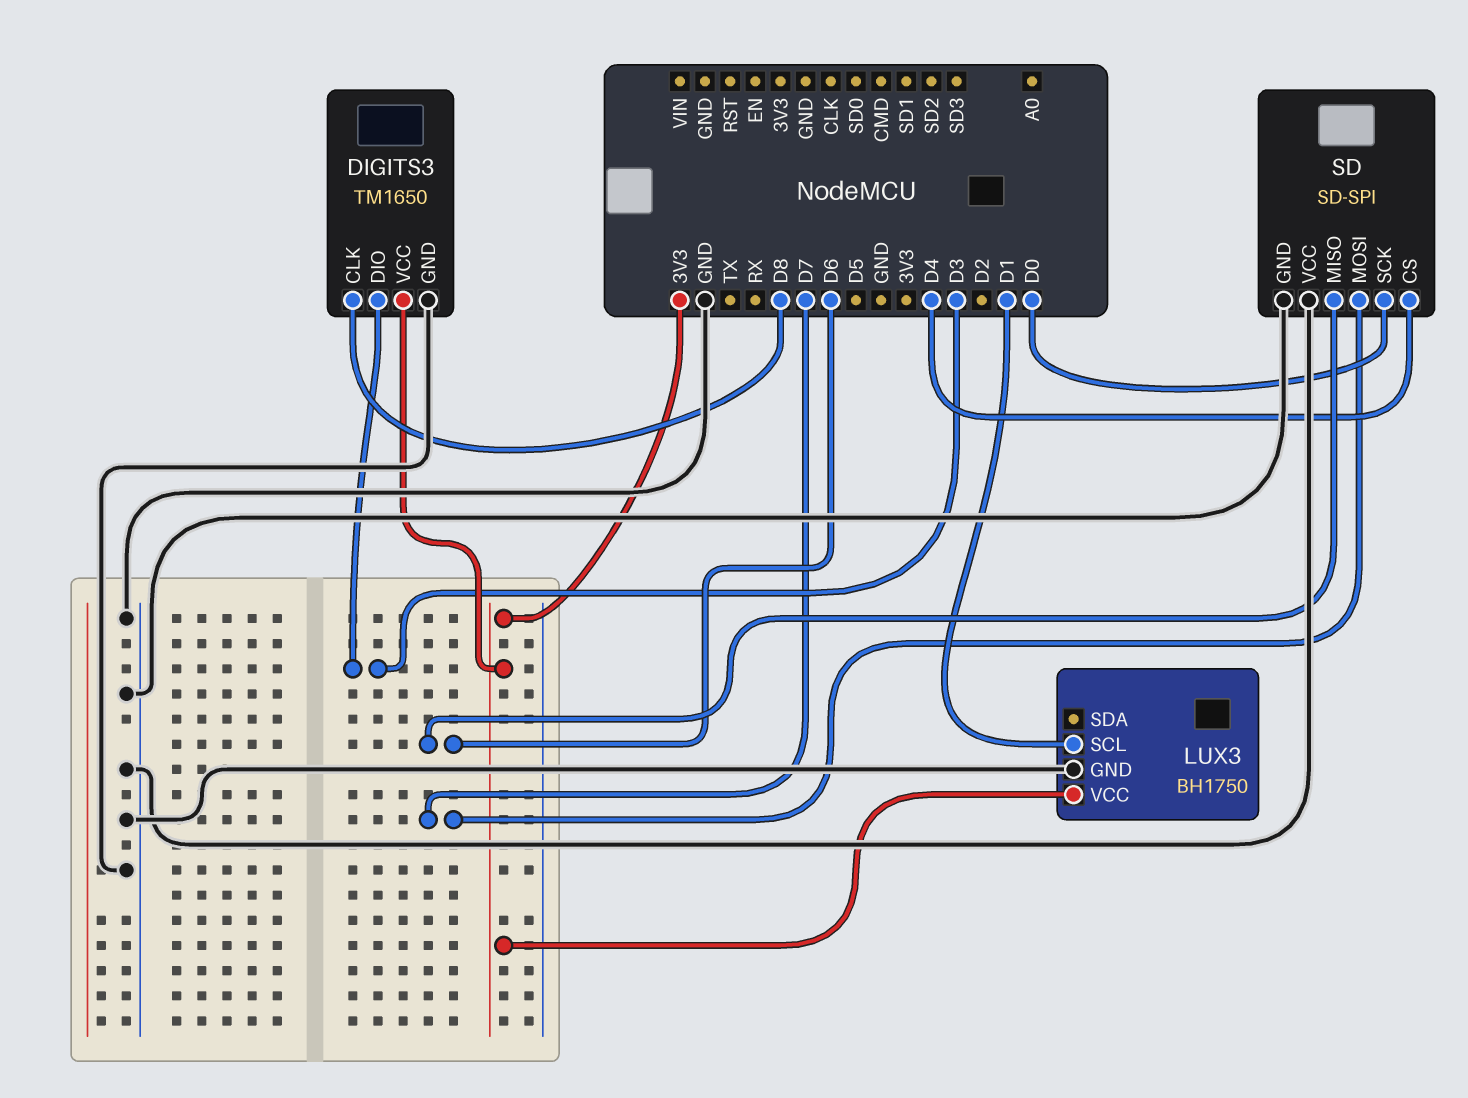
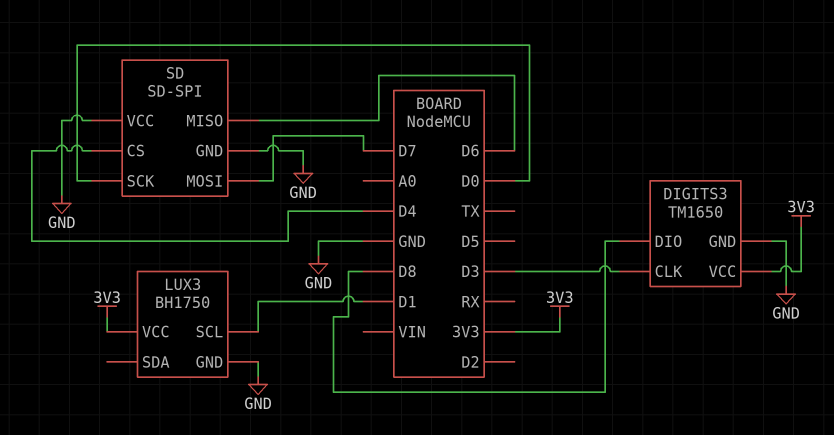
DIGITS3 pin CLK: D8 -> D3
DIGITS3 pin DIO: D3 -> D8

